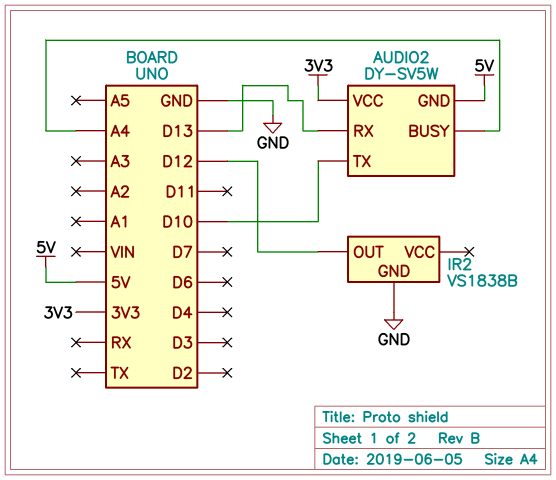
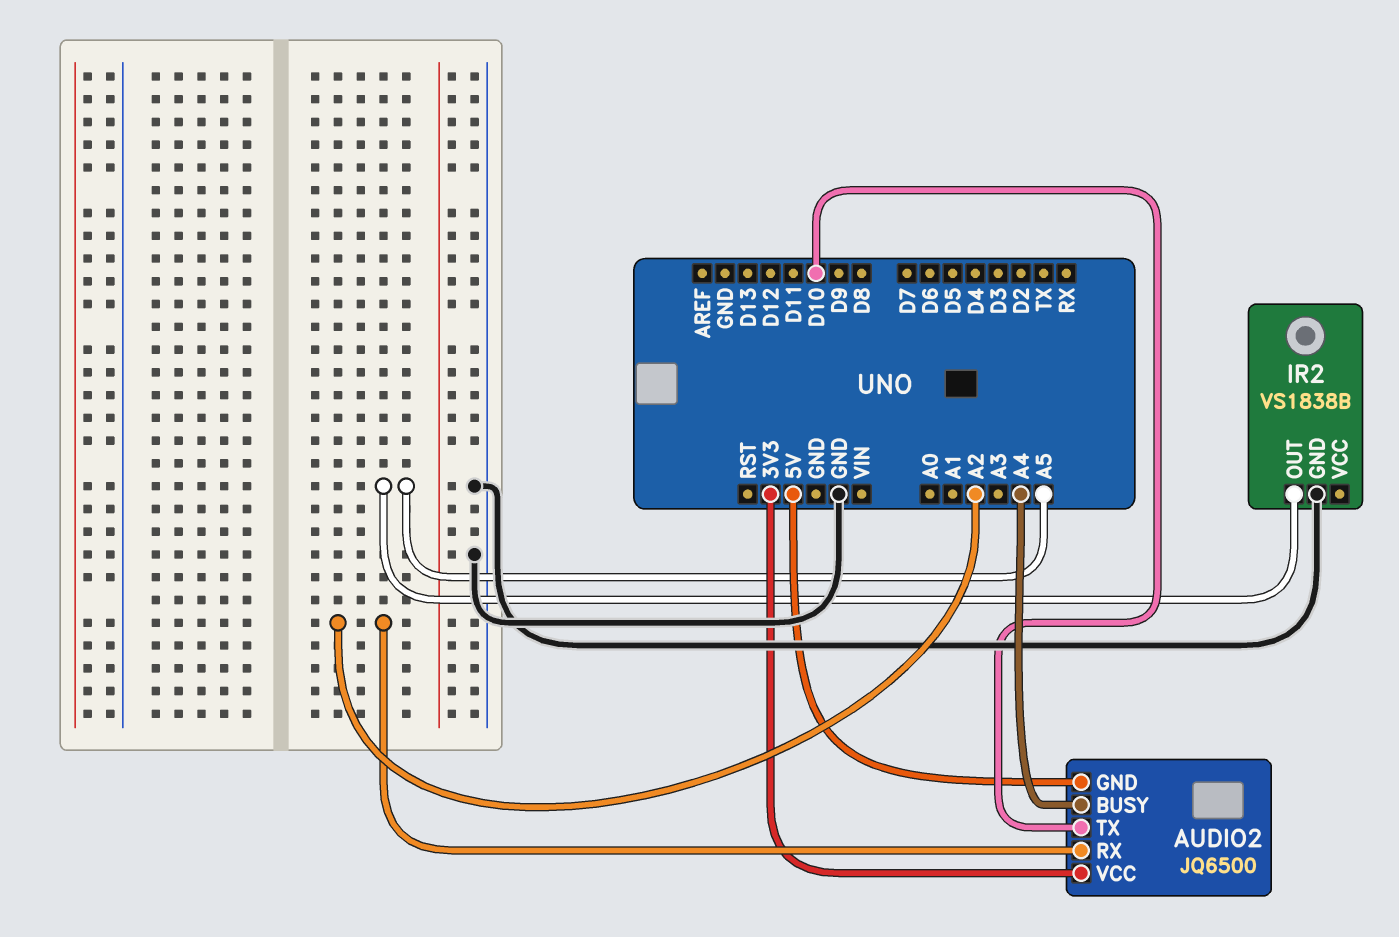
AUDIO2: DY-SV5W -> JQ6500
AUDIO2 pin RX: D13 -> A2
IR2 pin OUT: D12 -> A5

